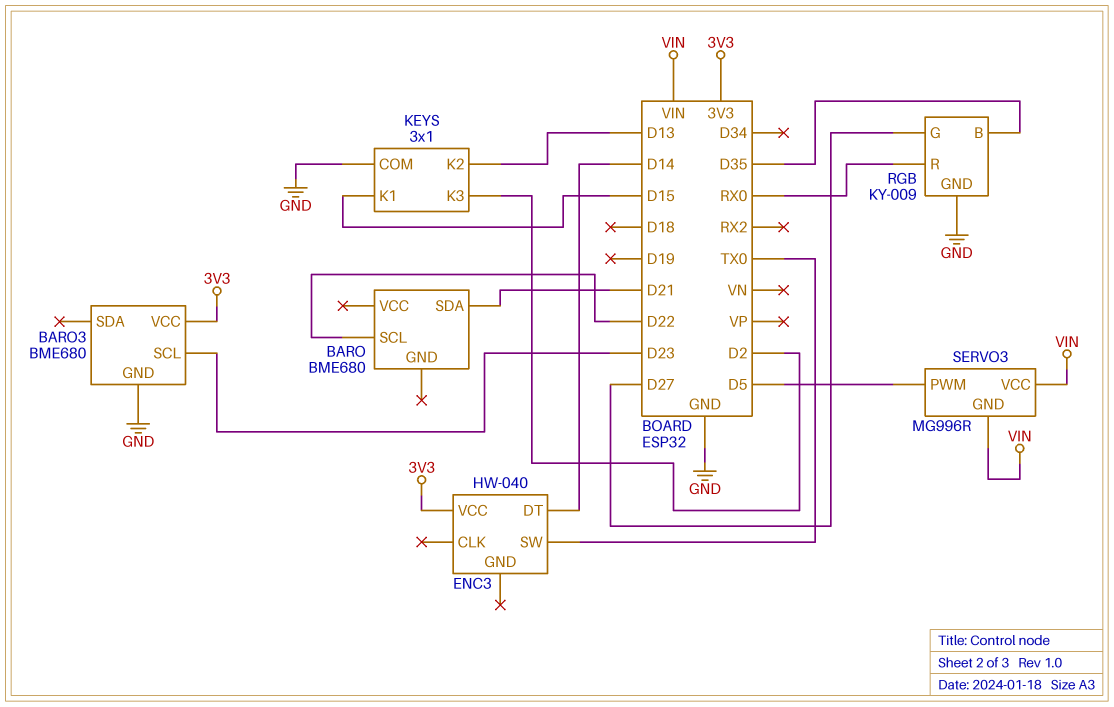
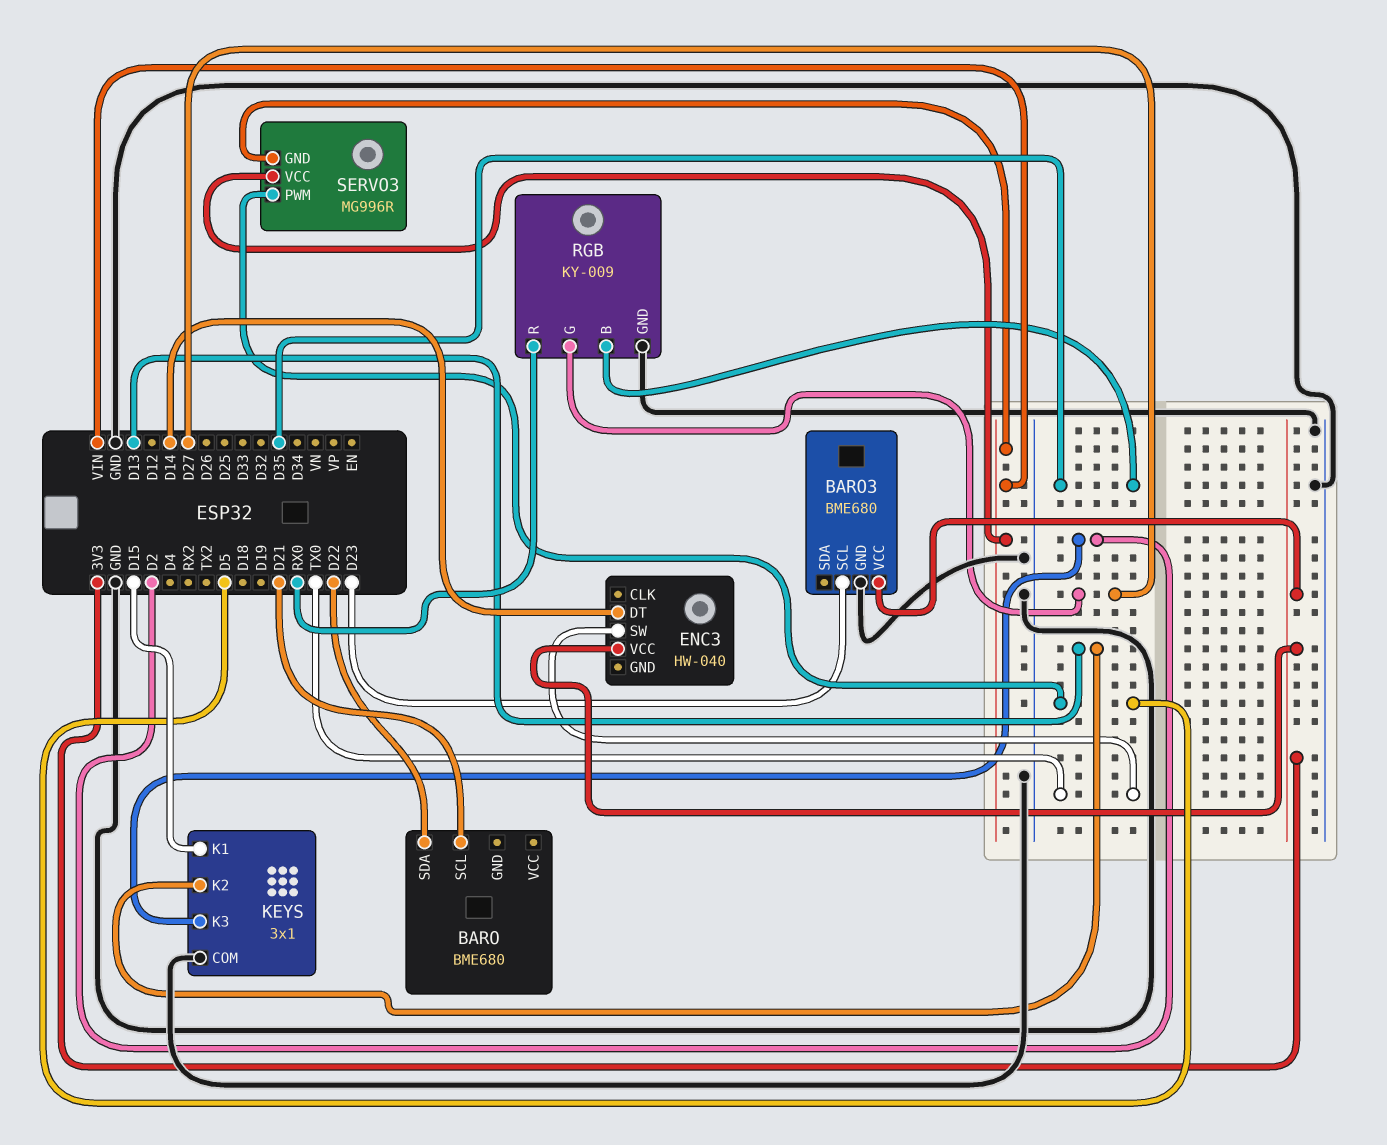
BARO pin SCL: D22 -> D21
BARO pin SDA: D21 -> D22

